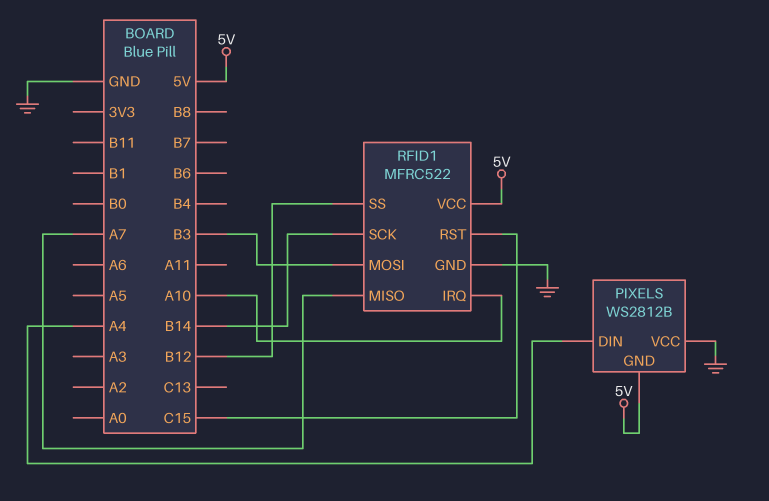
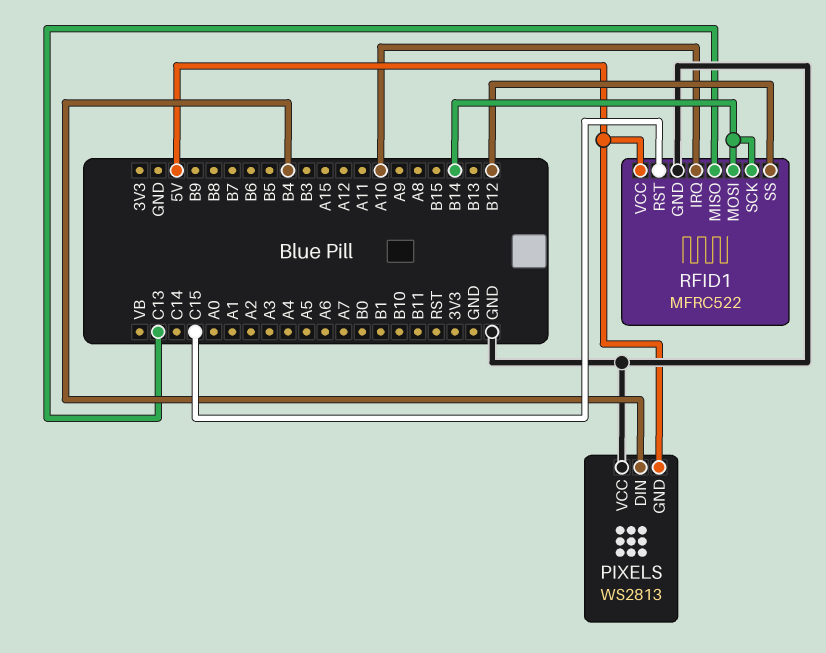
PIXELS: WS2812B -> WS2813
PIXELS pin DIN: A4 -> B4
RFID1 pin MISO: A7 -> C13
RFID1 pin MOSI: B3 -> B14

